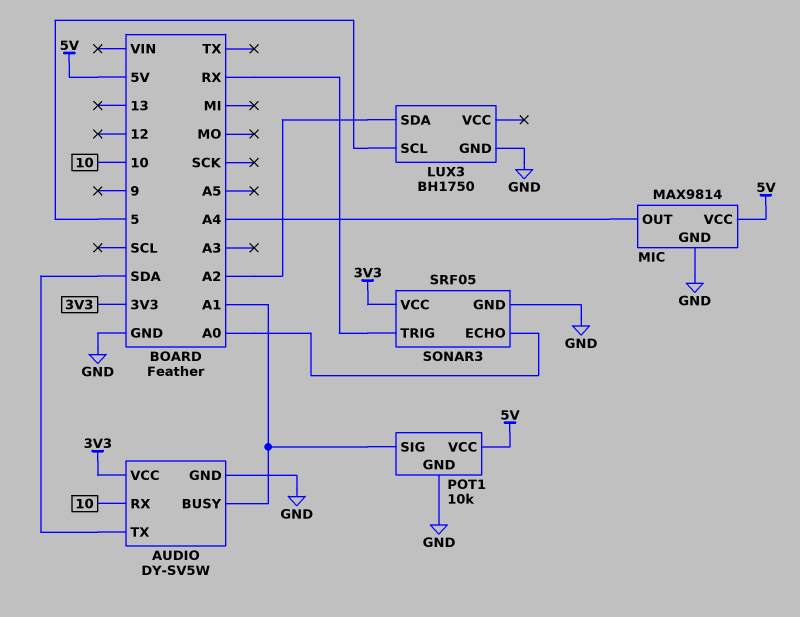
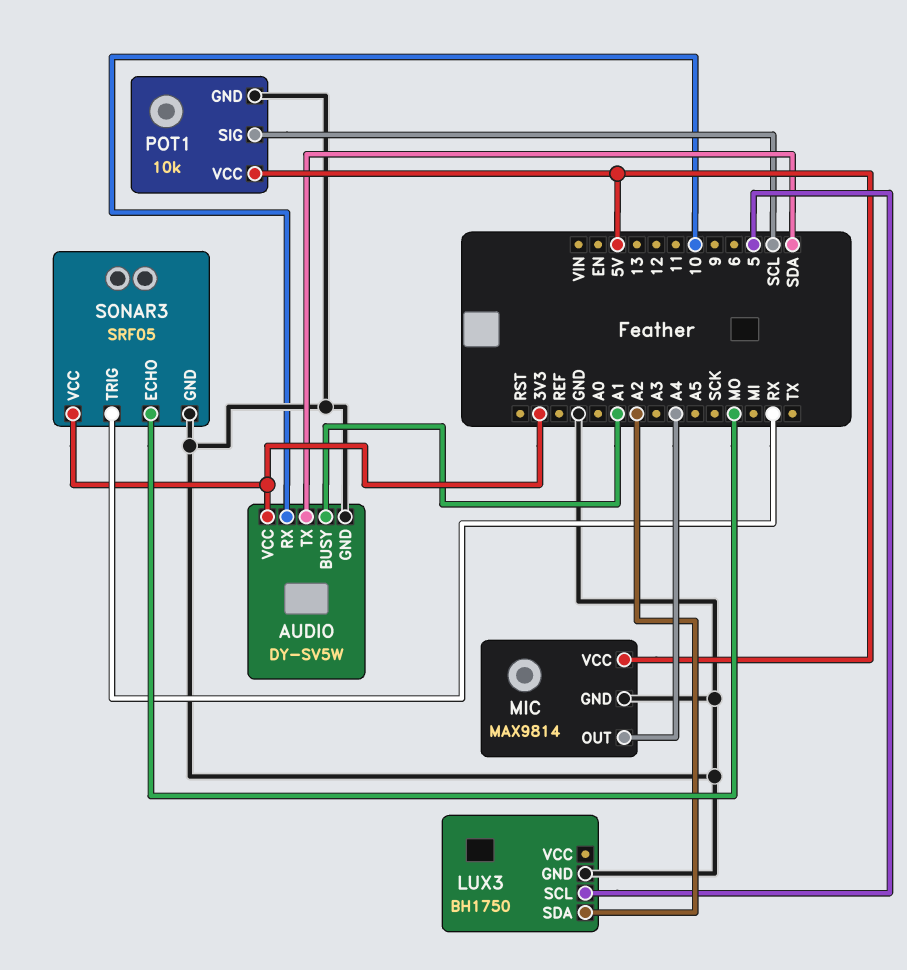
POT1 pin SIG: A1 -> SCL
SONAR3 pin ECHO: A0 -> MO

